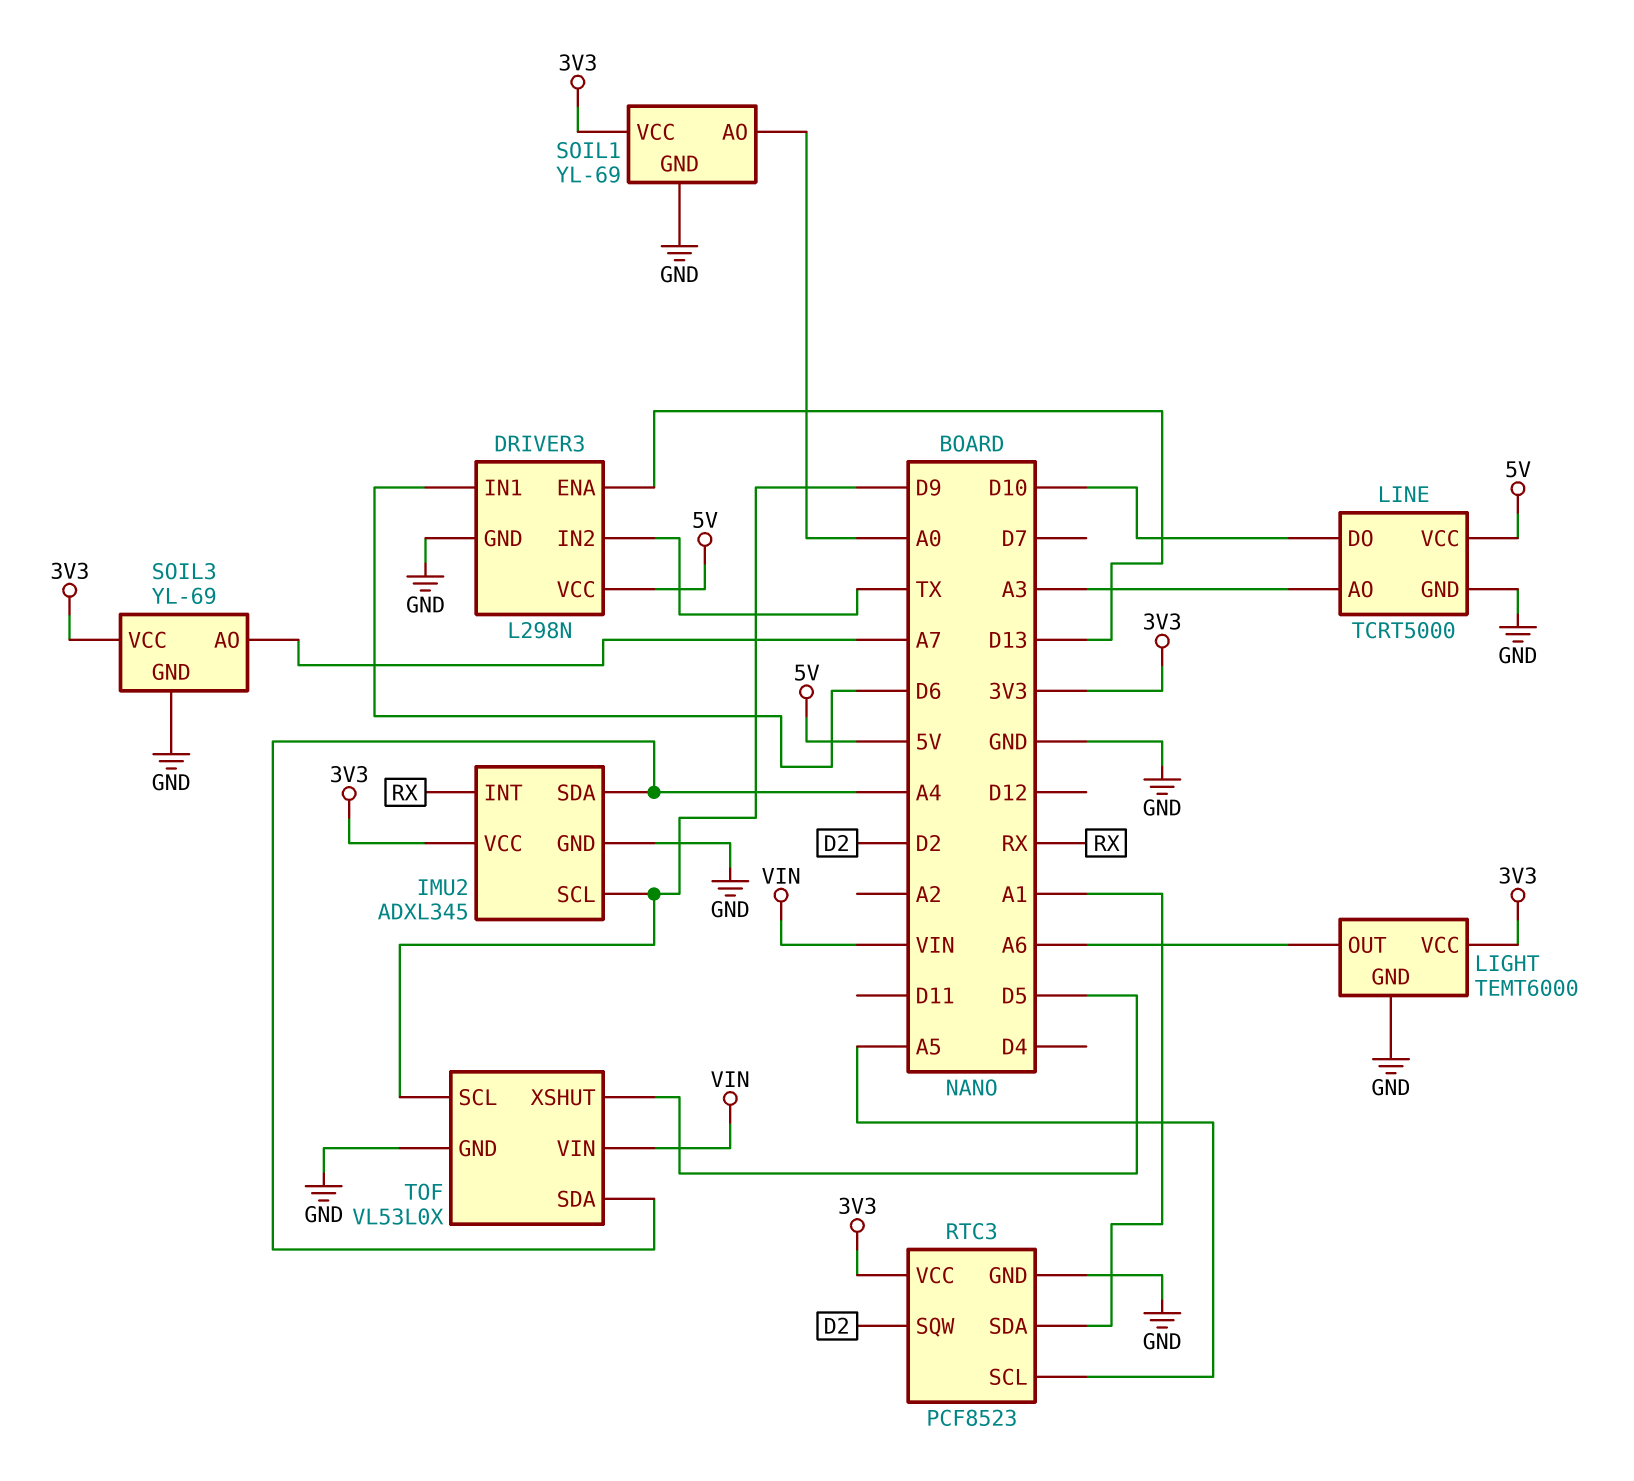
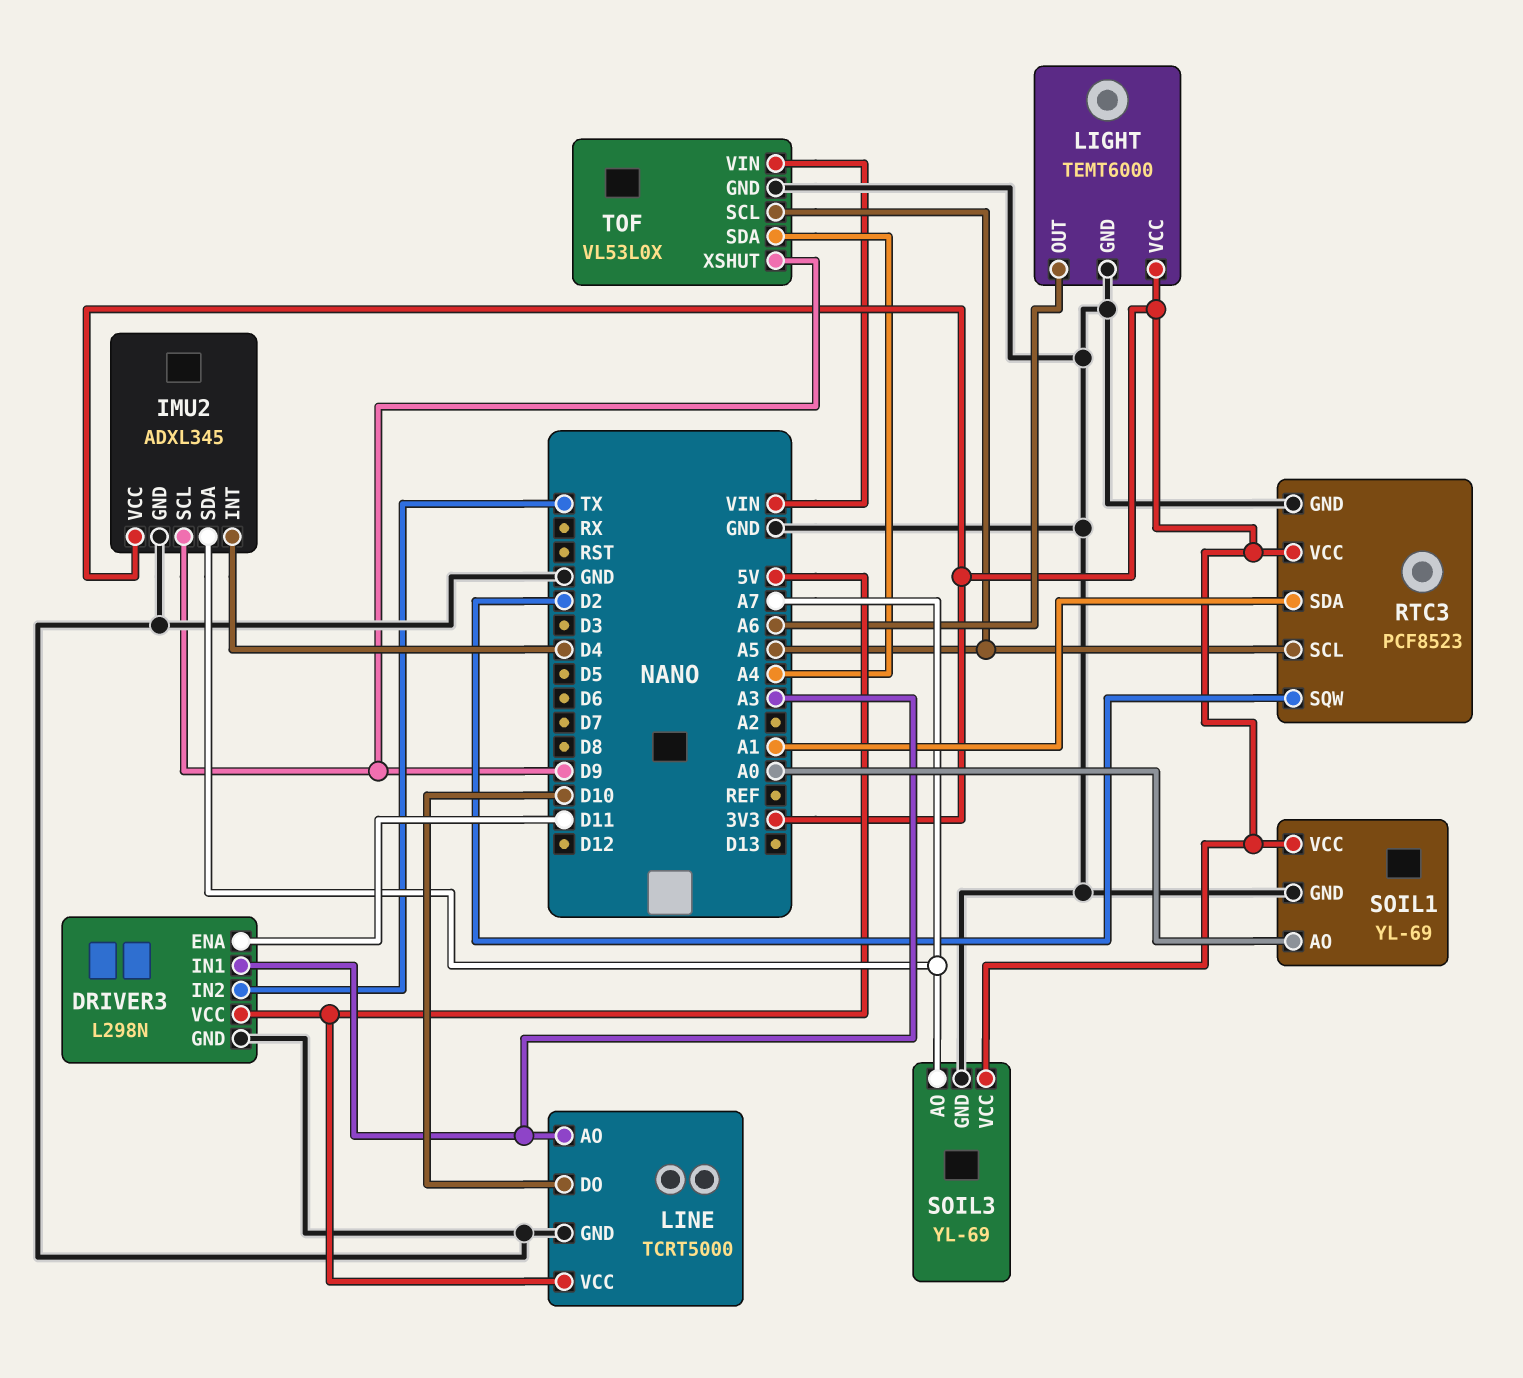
DRIVER3 pin ENA: D13 -> D11
DRIVER3 pin IN1: D6 -> A3
IMU2 pin INT: RX -> D4
IMU2 pin SDA: A4 -> A7
TOF pin SCL: D9 -> A5
TOF pin XSHUT: D5 -> D9

